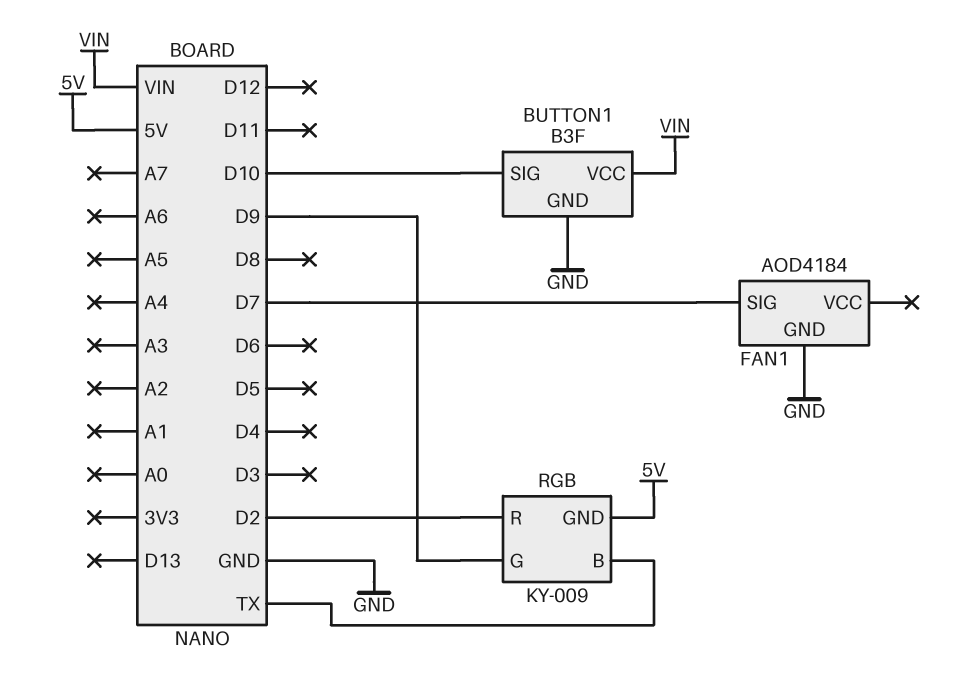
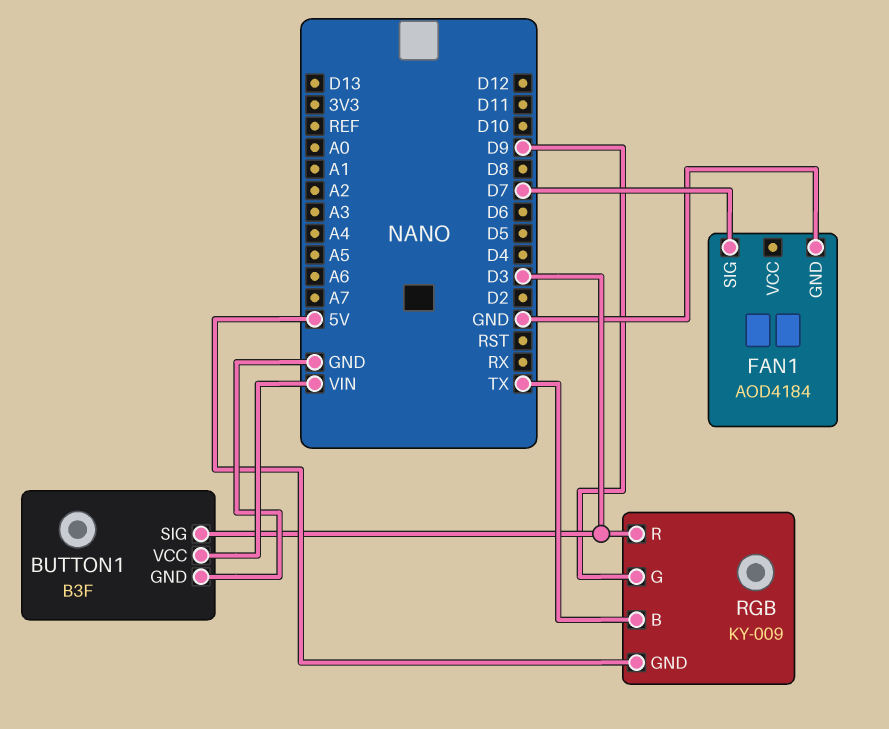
BUTTON1 pin SIG: D10 -> D3
RGB pin R: D2 -> D3

